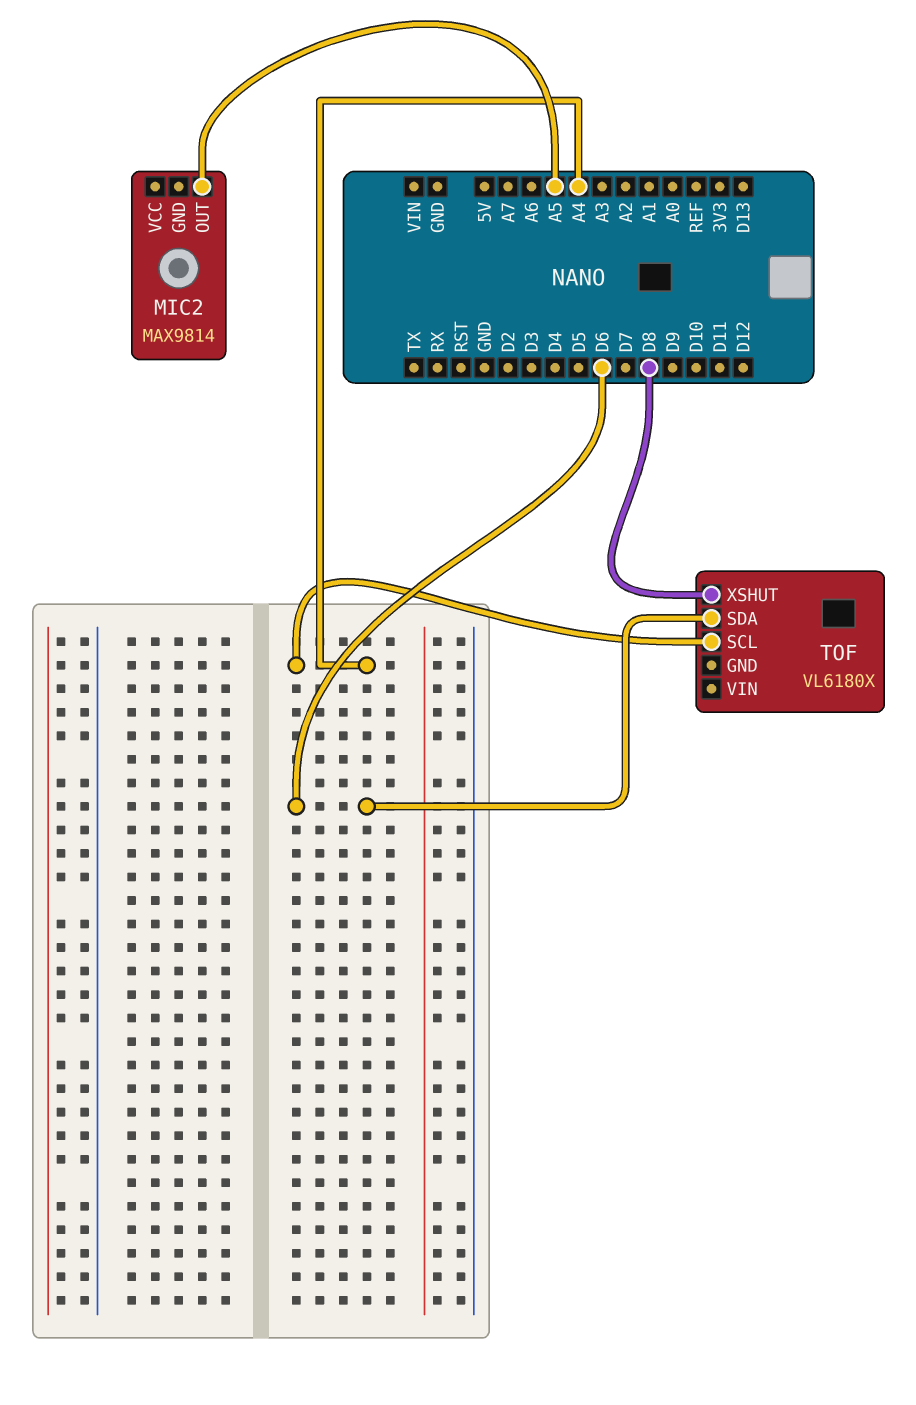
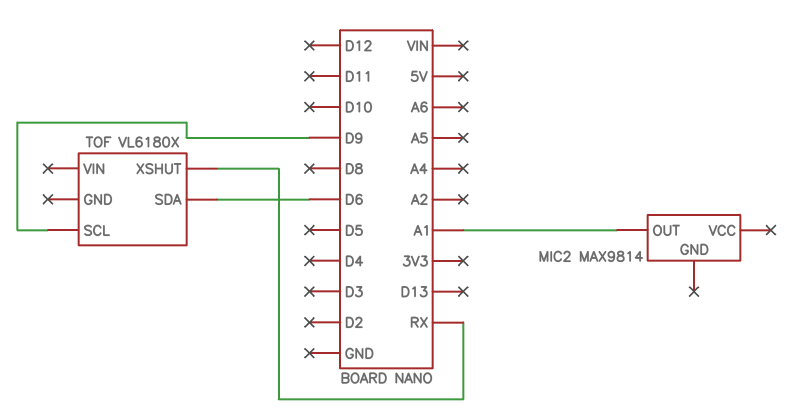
MIC2 pin OUT: A5 -> A1
TOF pin SCL: A4 -> D9
TOF pin XSHUT: D8 -> RX

